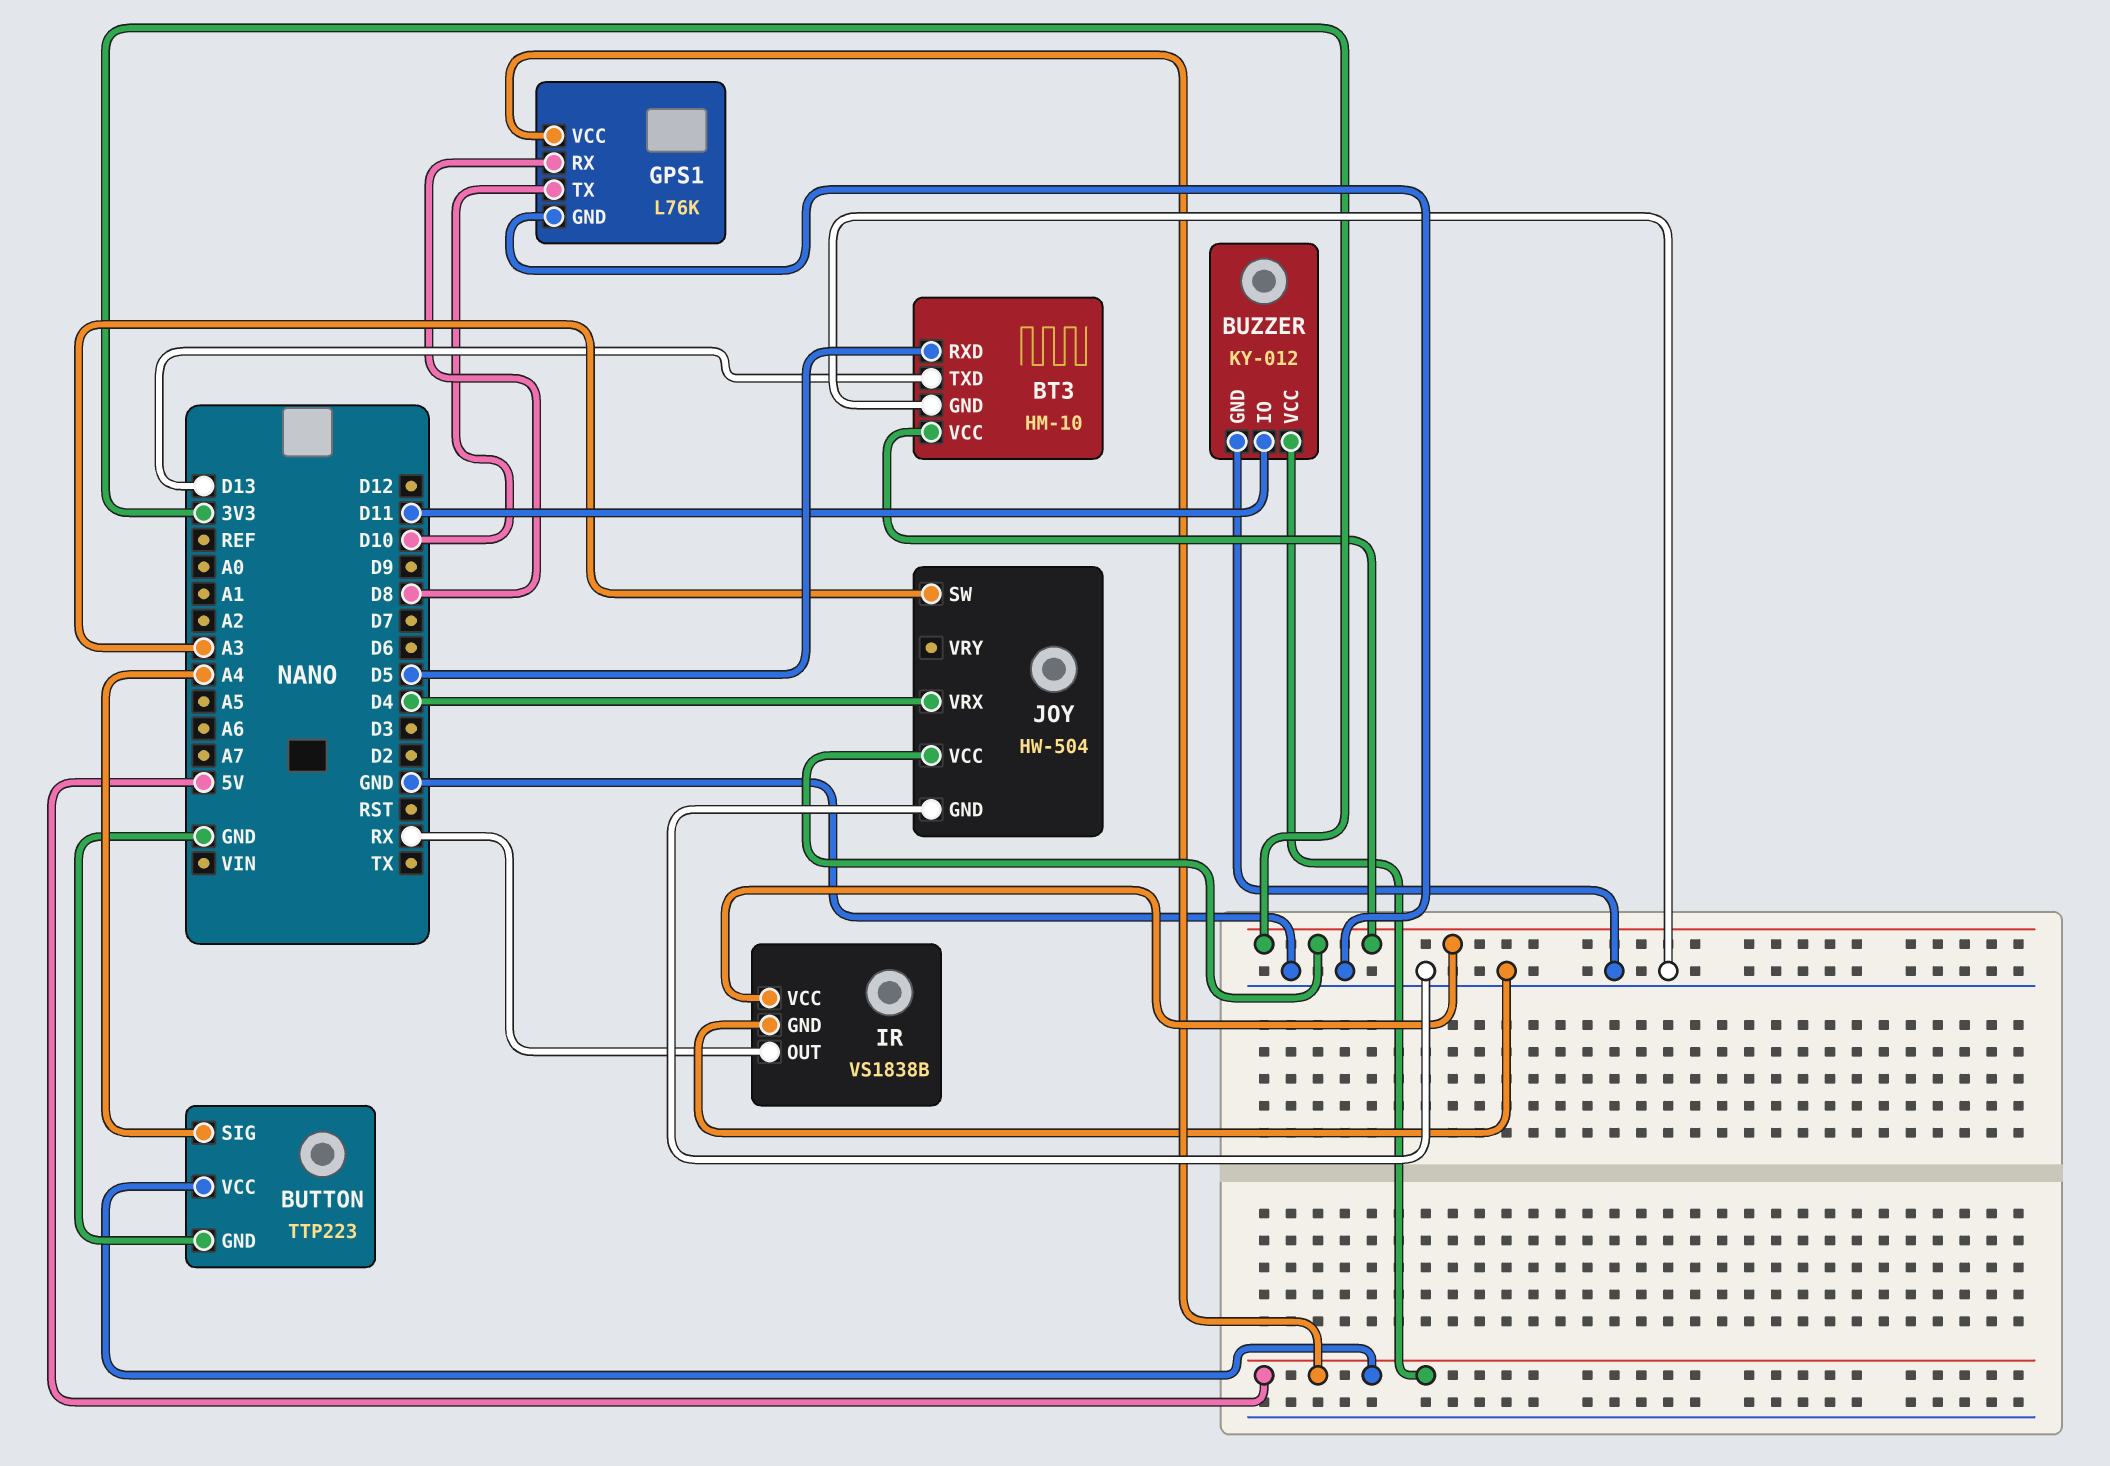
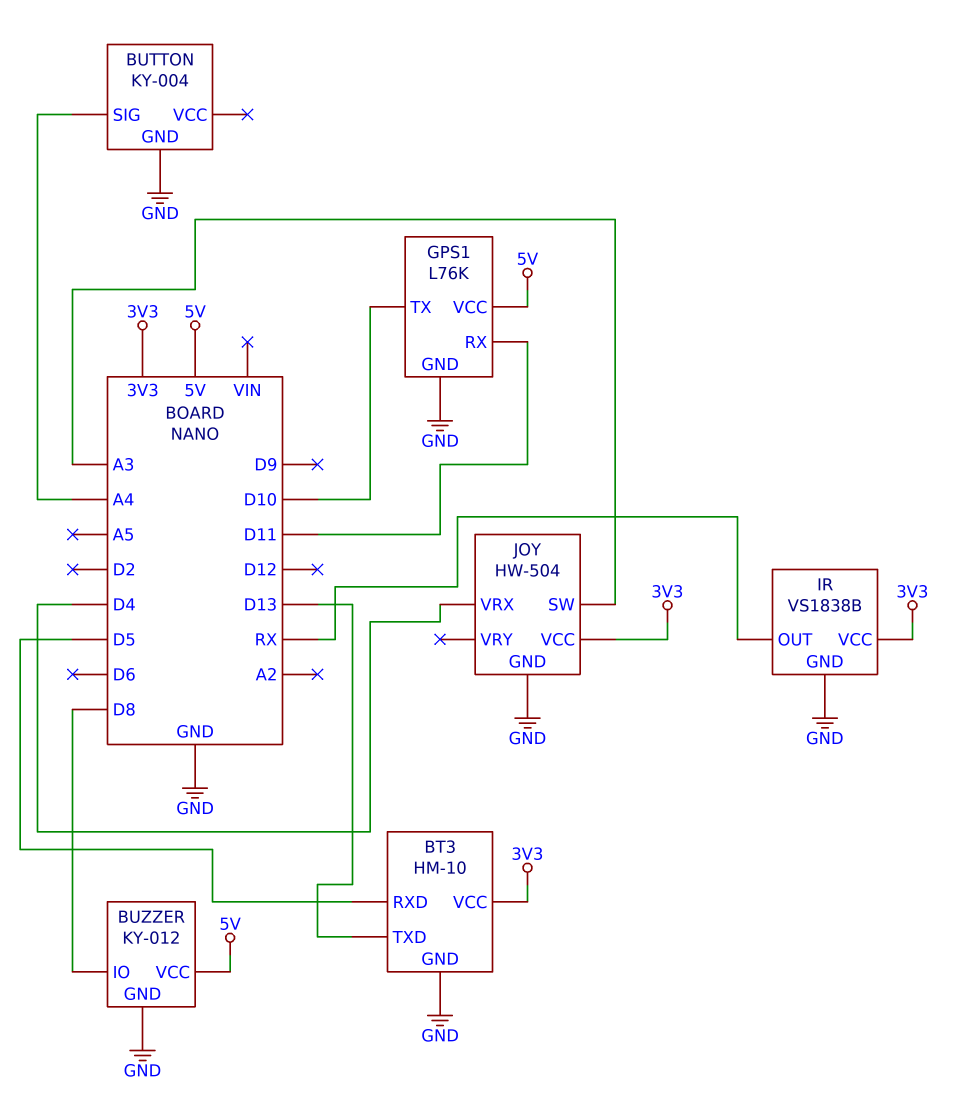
BUTTON: TTP223 -> KY-004
BUTTON pin VCC: 5V -> none
BUZZER pin IO: D11 -> D8
GPS1 pin RX: D8 -> D11

